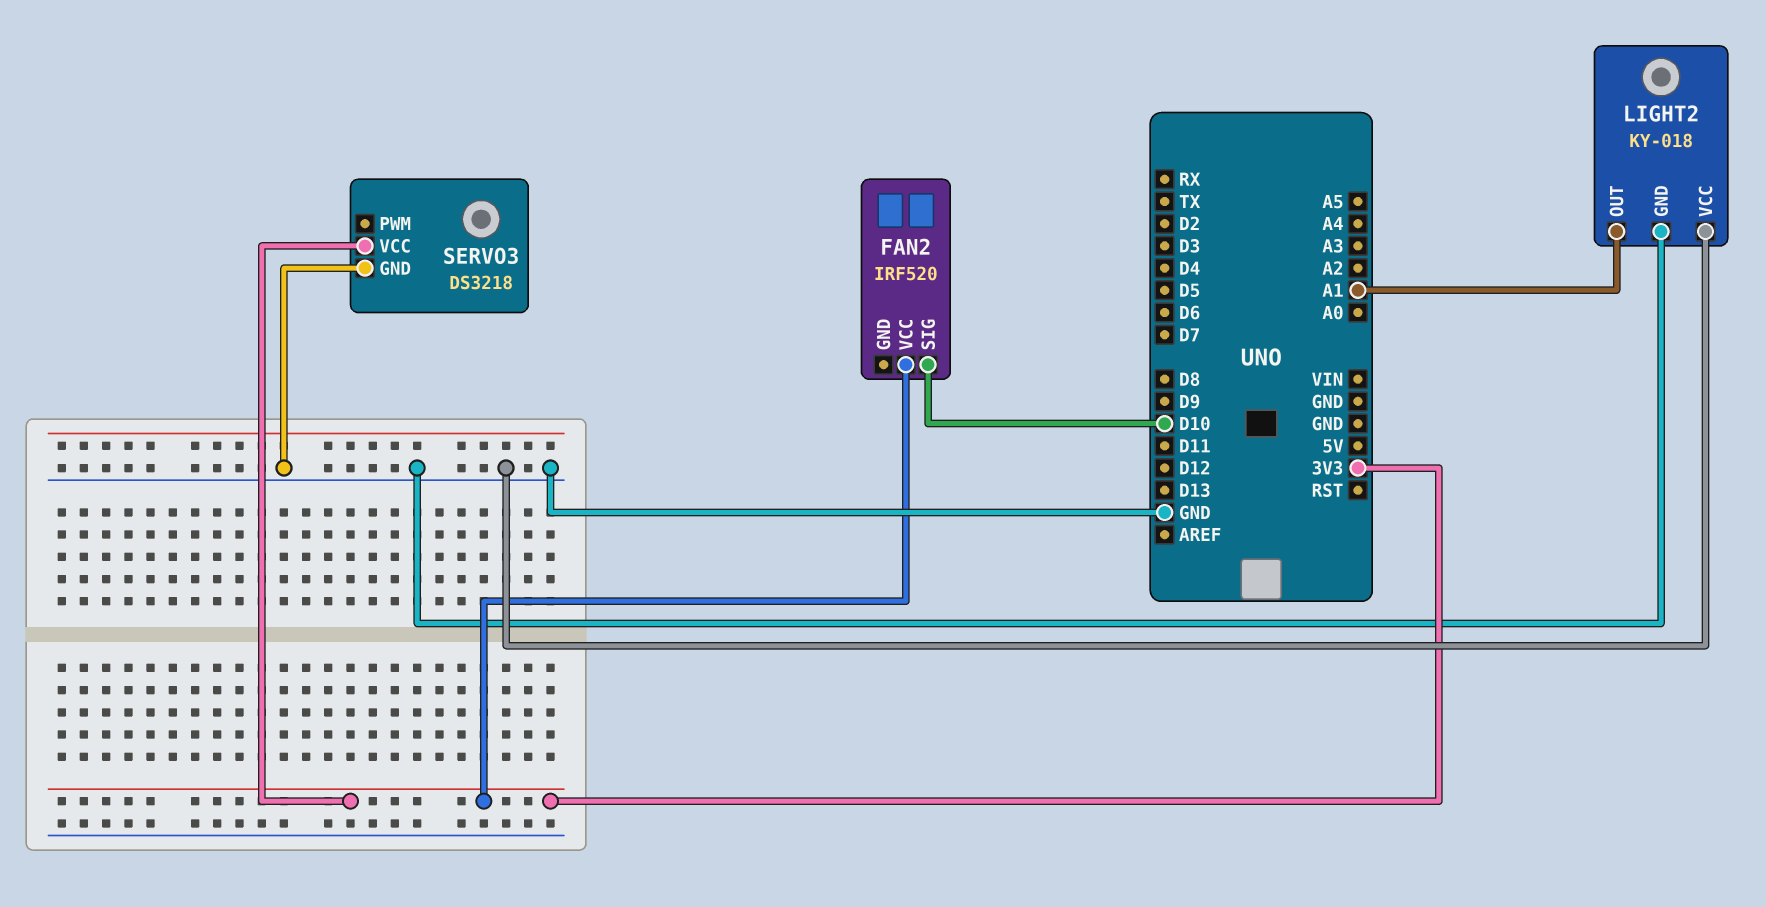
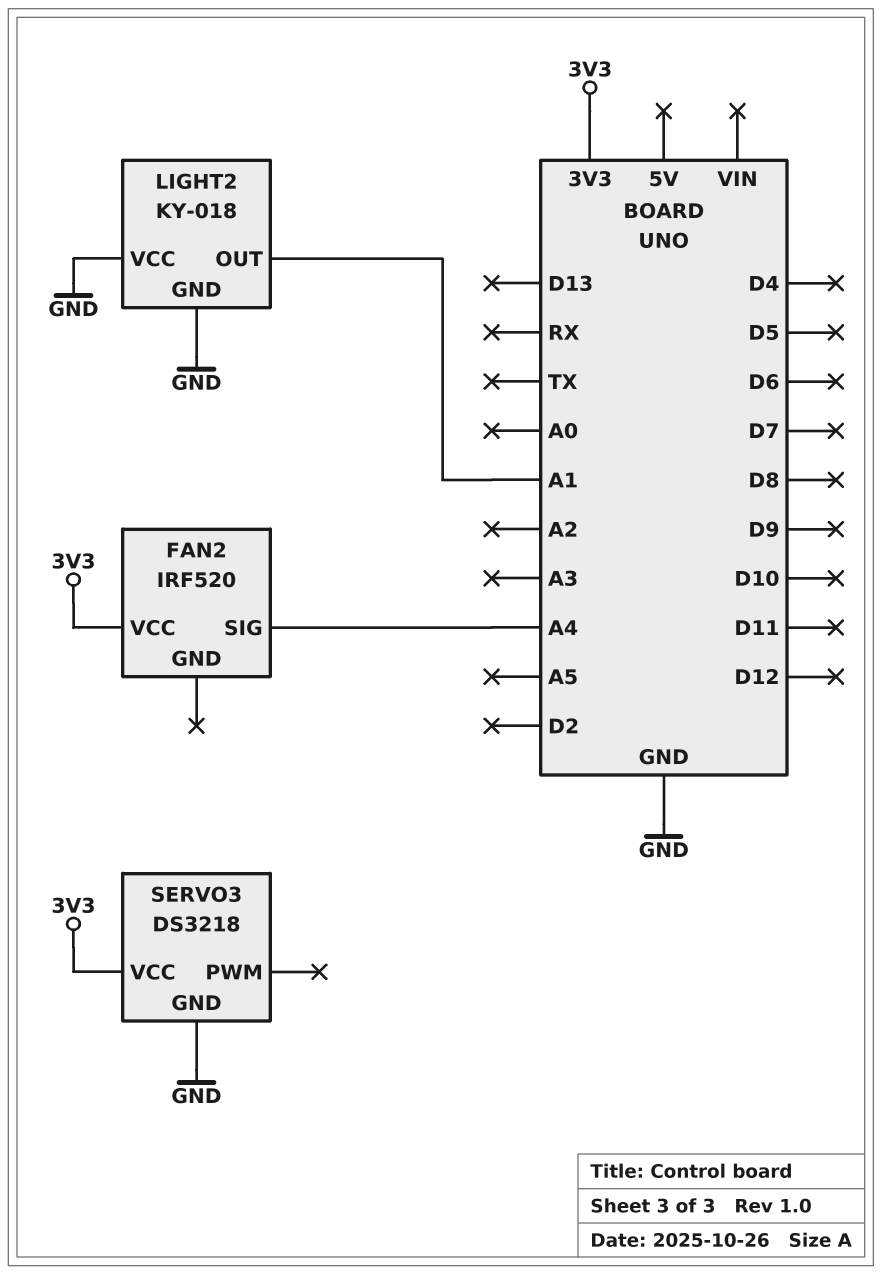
FAN2 pin SIG: D10 -> A4

